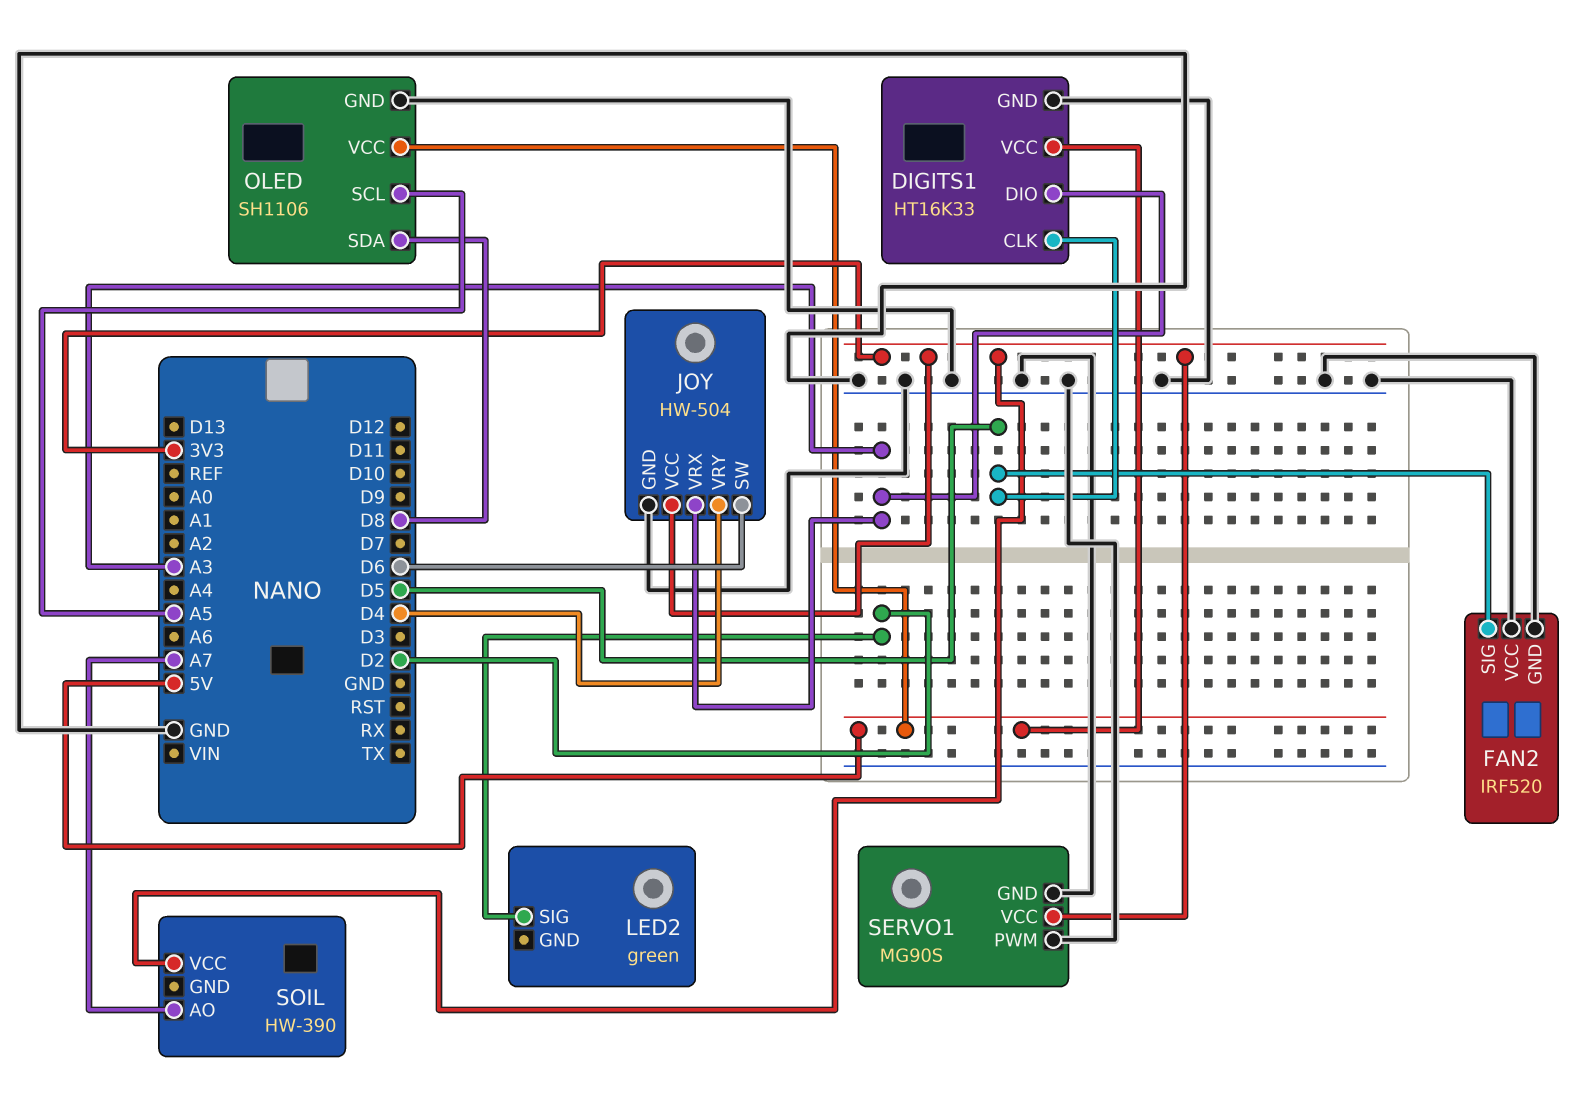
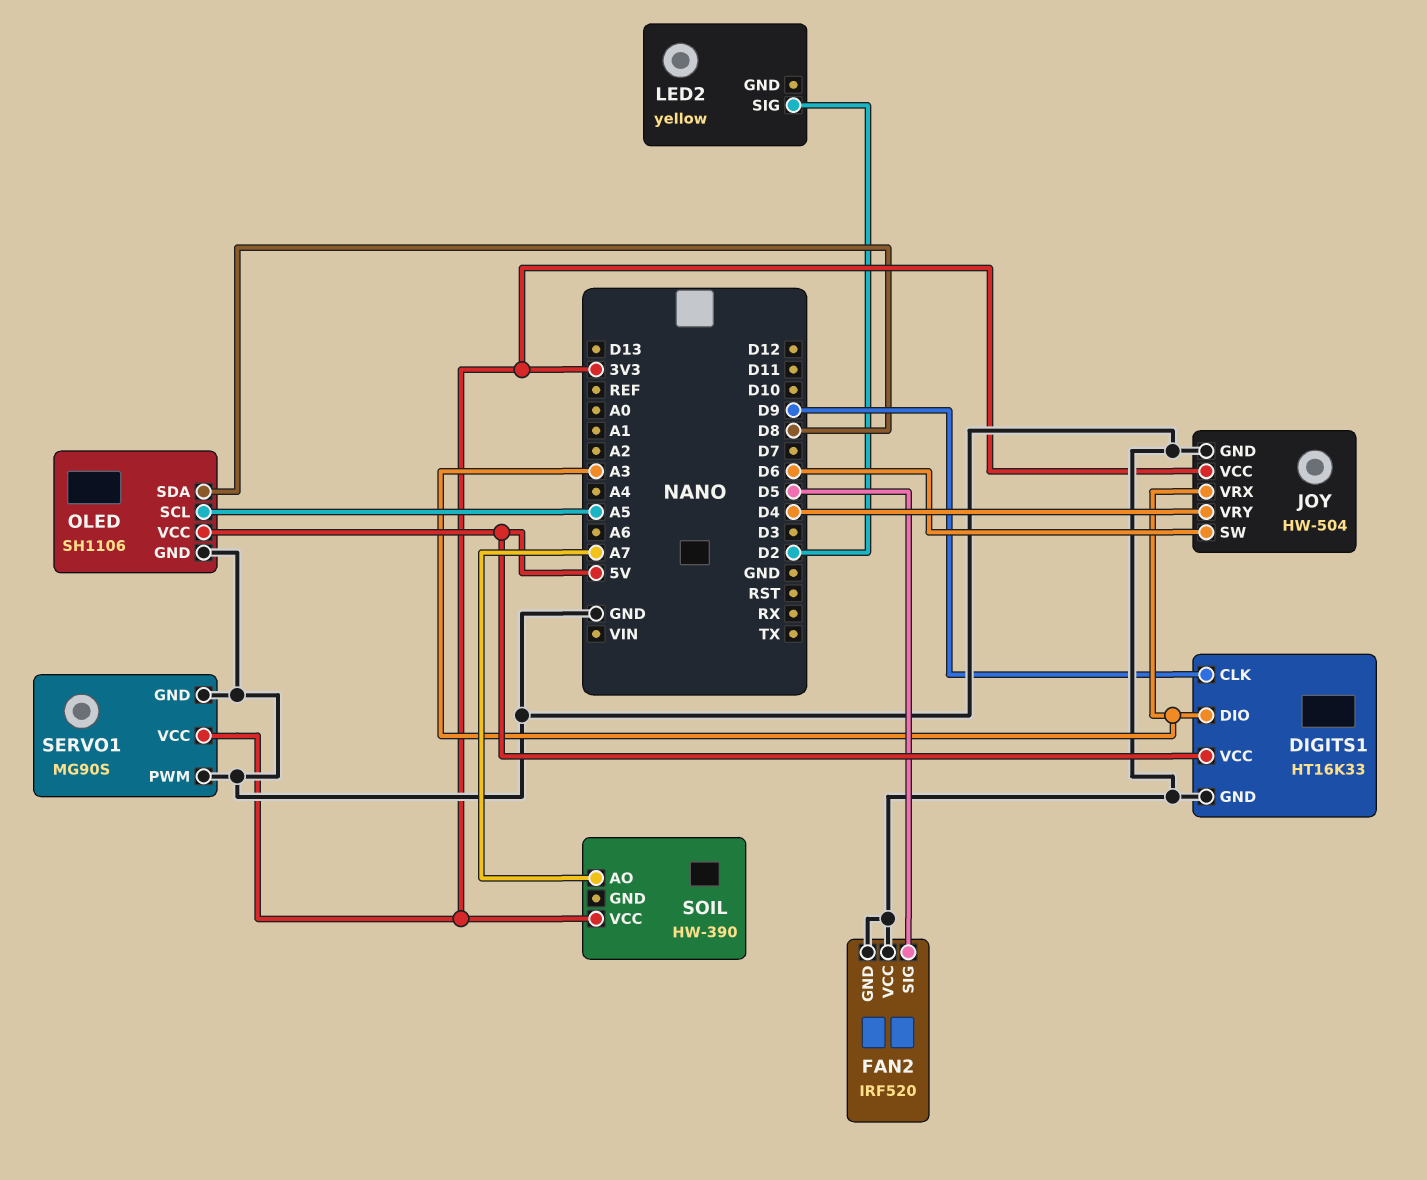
DIGITS1 pin CLK: D5 -> D9
LED2: green -> yellow

